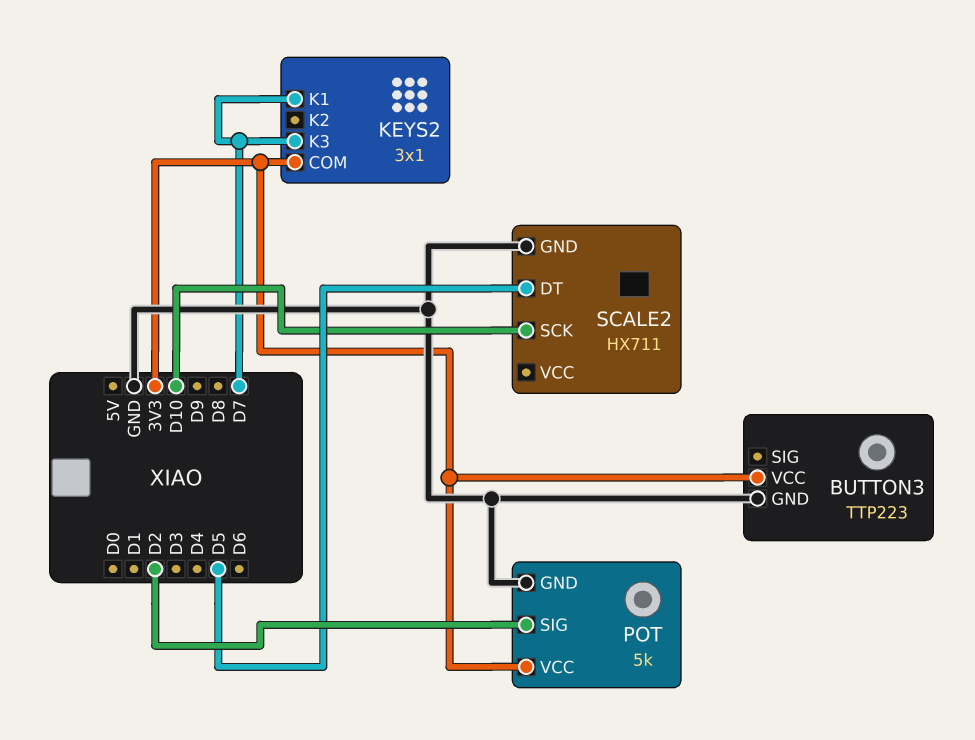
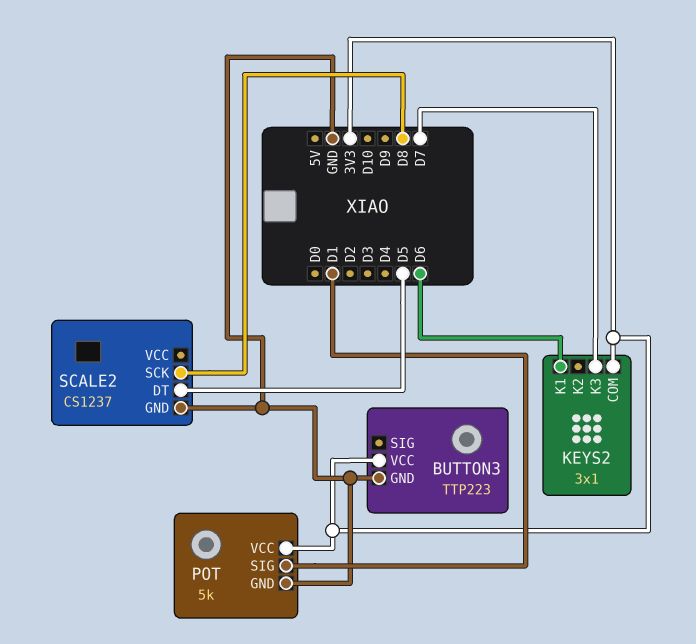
KEYS2 pin K1: D7 -> D6
POT pin SIG: D2 -> D1
SCALE2: HX711 -> CS1237
SCALE2 pin SCK: D10 -> D8

